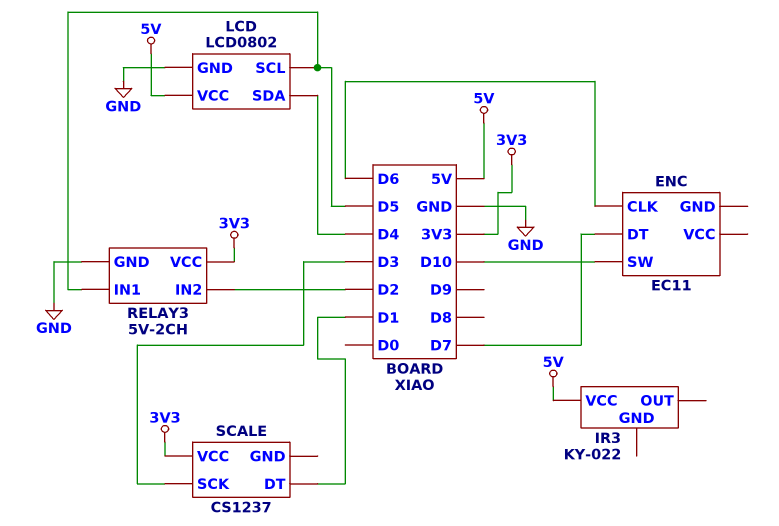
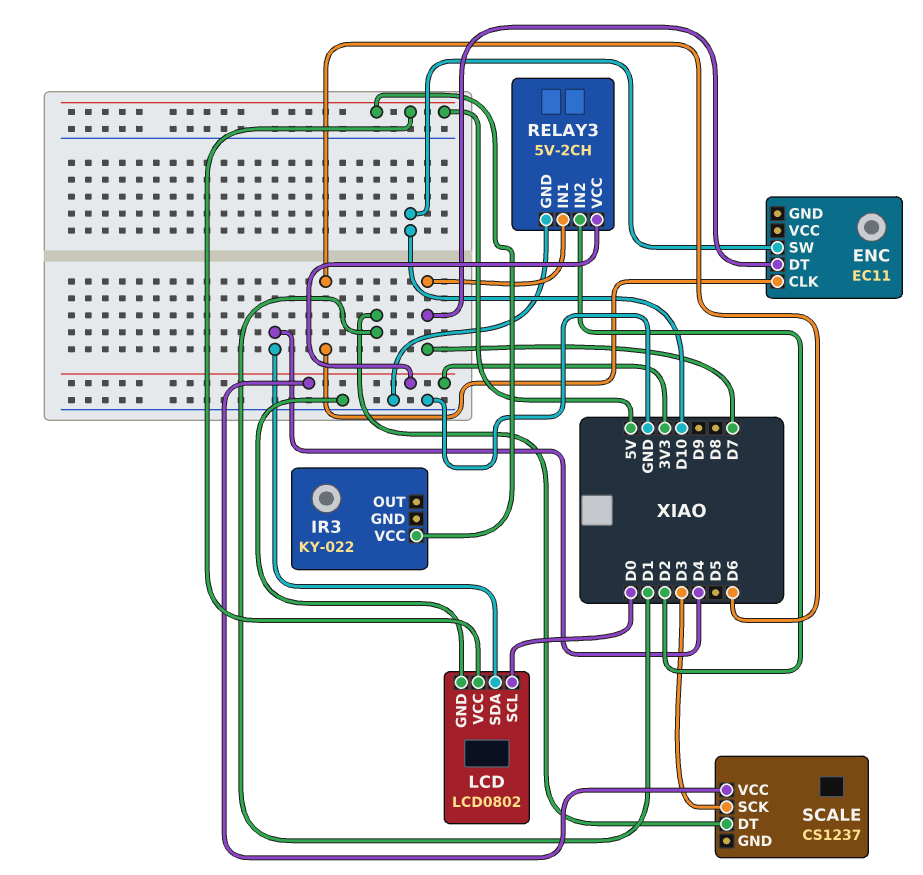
LCD pin SCL: D5 -> D0
RELAY3 pin IN1: D5 -> D7

